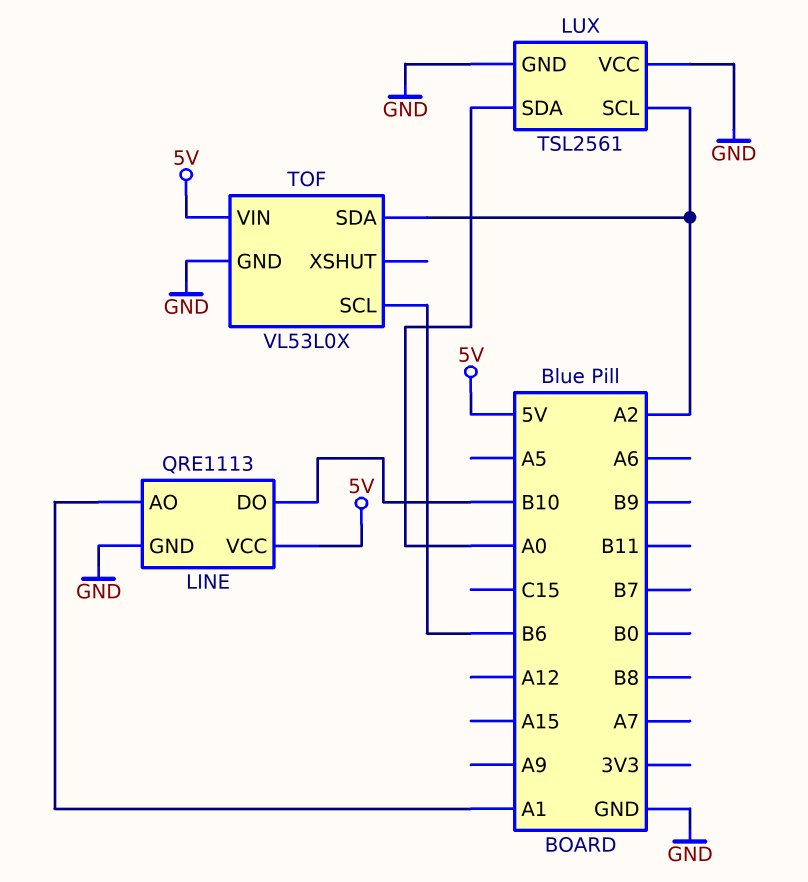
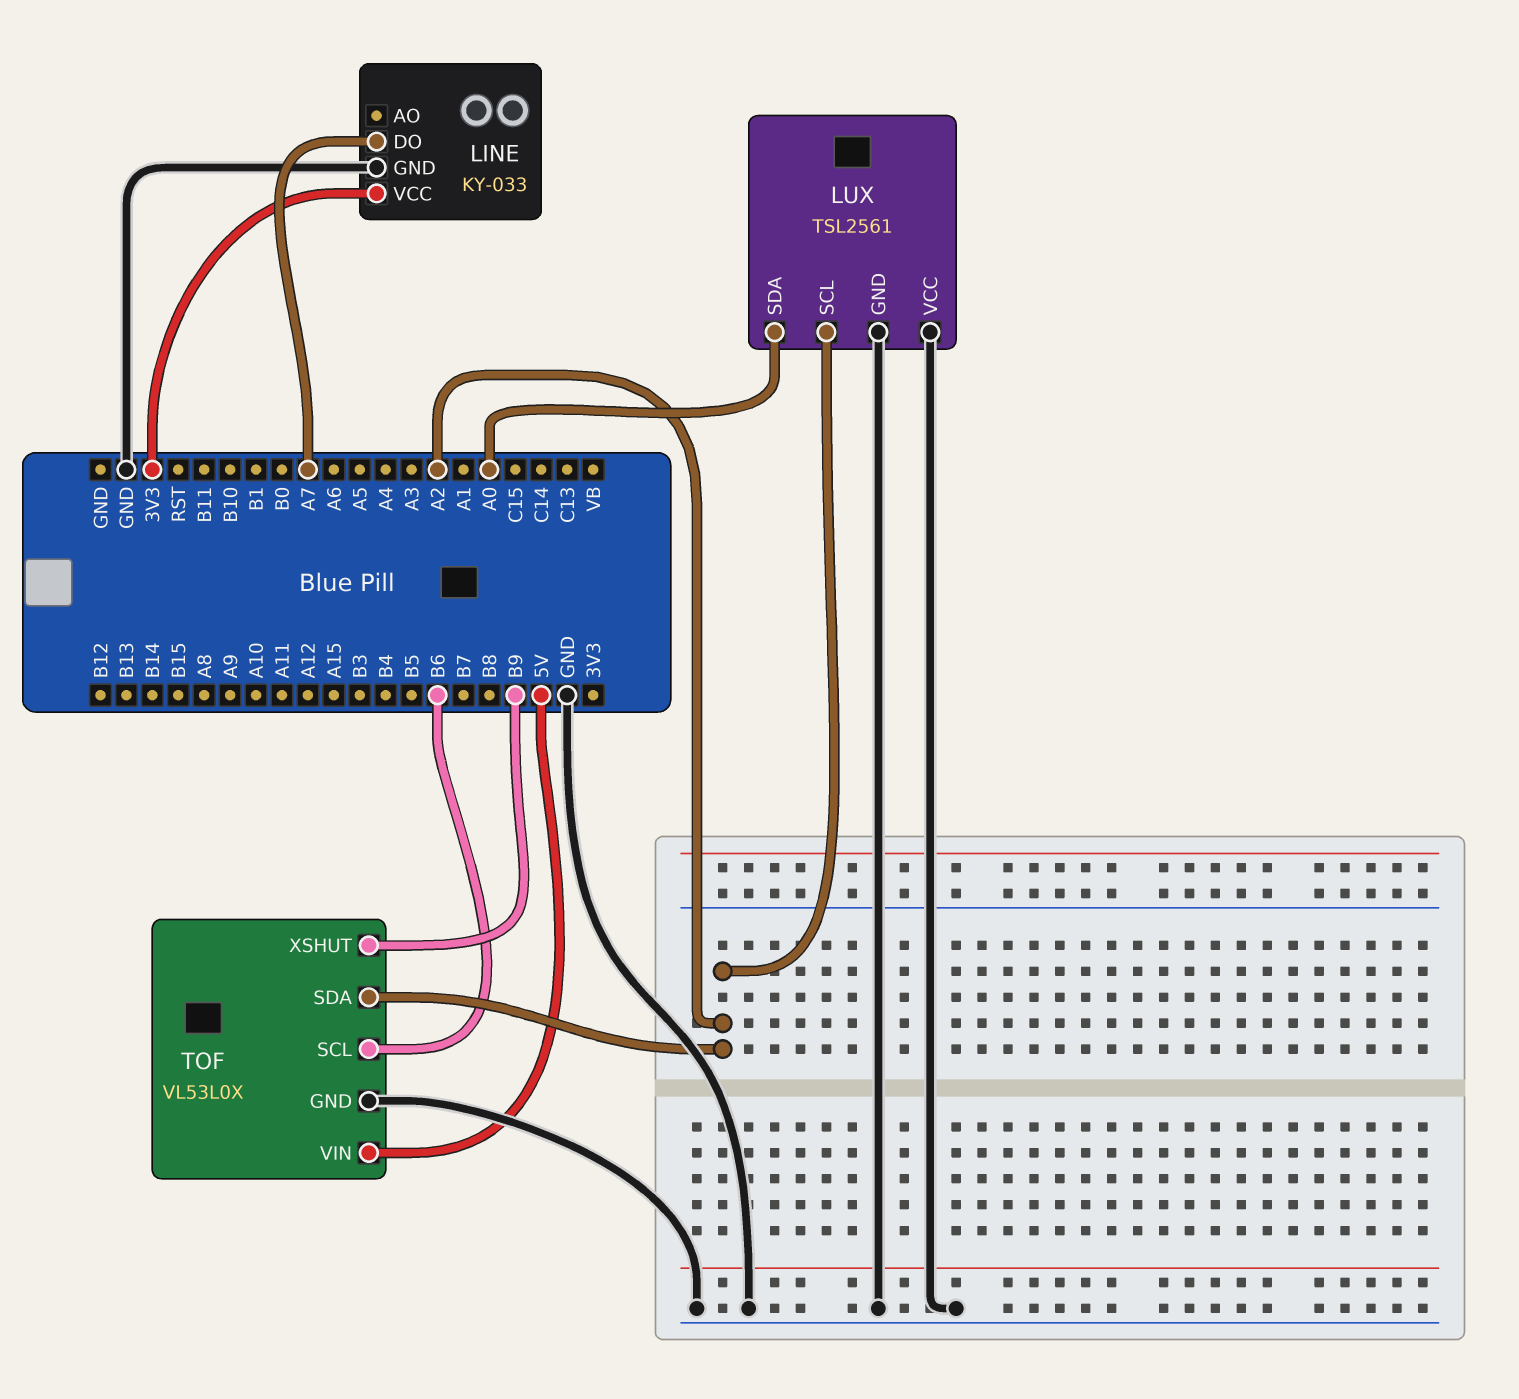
LINE: QRE1113 -> KY-033
LINE pin AO: A1 -> none
LINE pin DO: B10 -> A7
LINE pin VCC: 5V -> 3V3
TOF pin XSHUT: none -> B9

